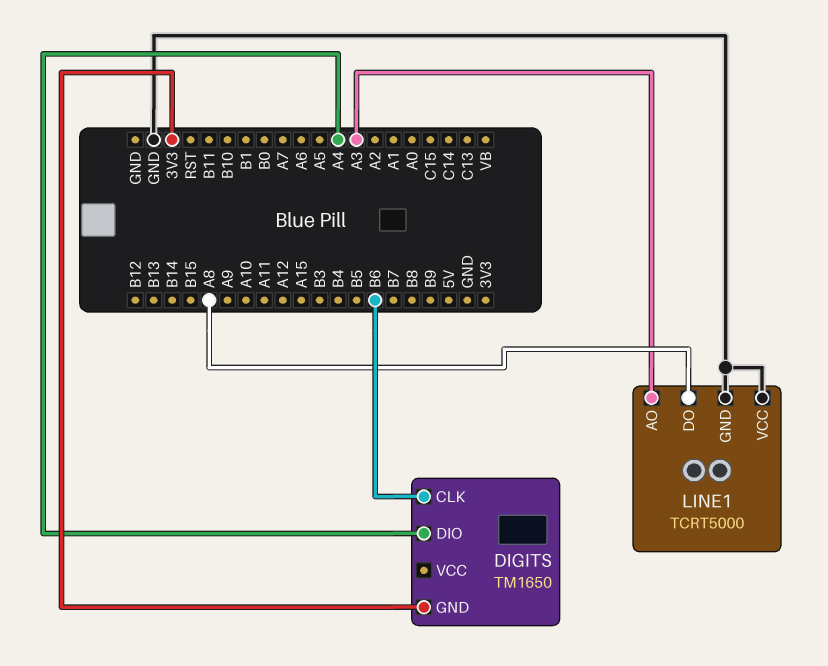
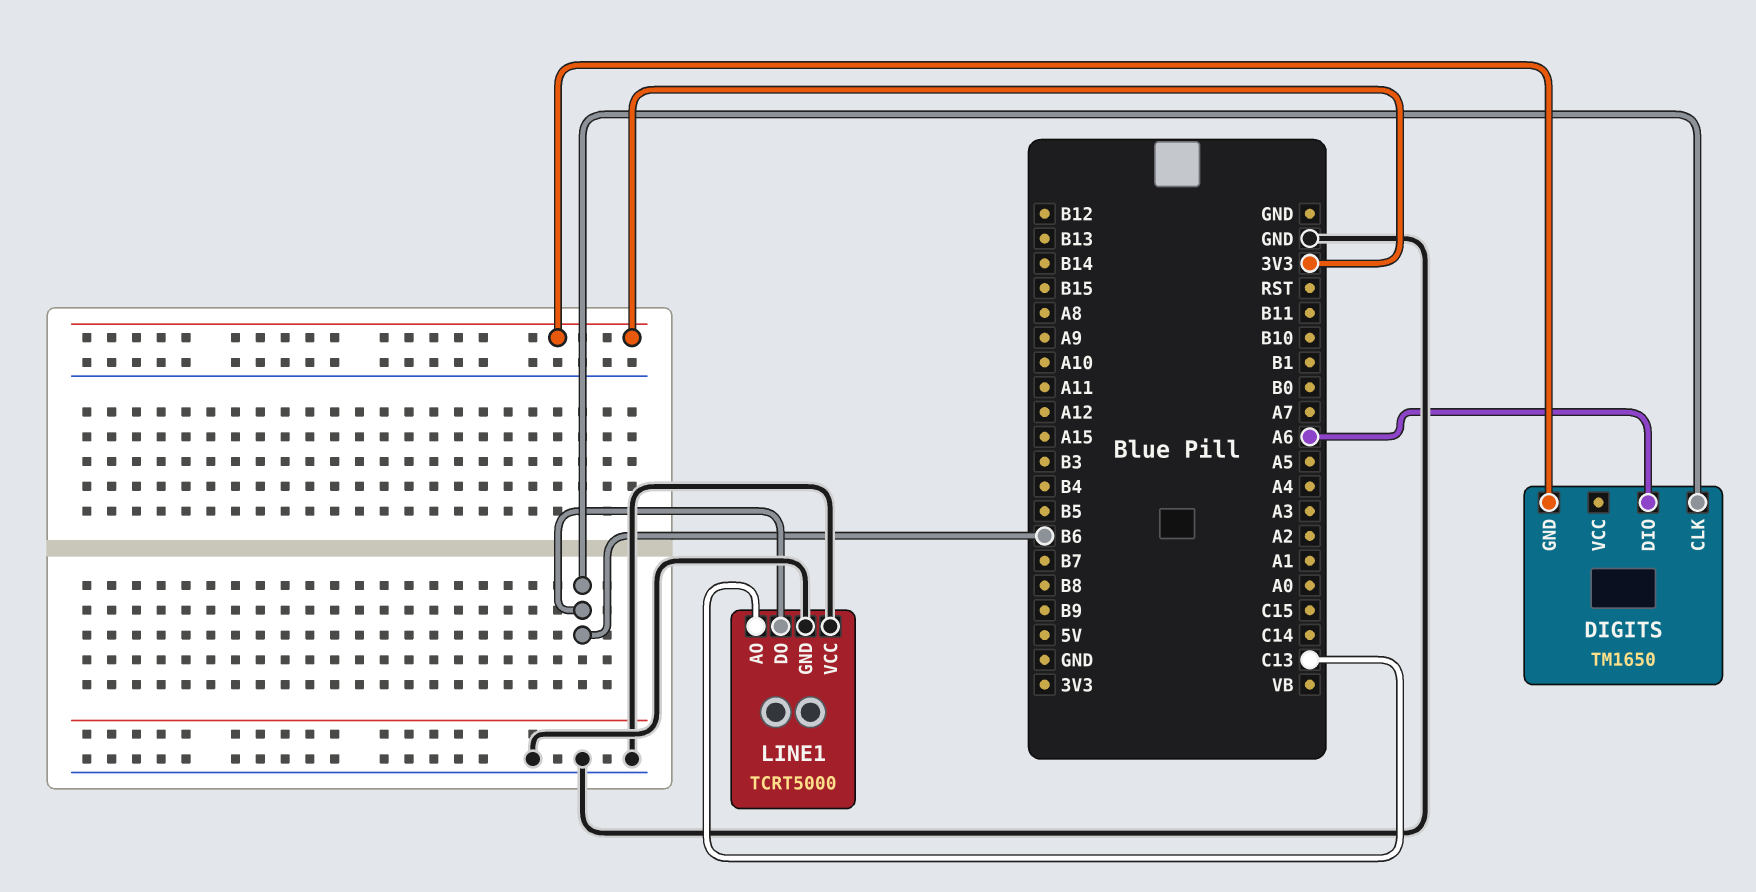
DIGITS pin DIO: A4 -> A6
LINE1 pin AO: A3 -> C13
LINE1 pin DO: A8 -> B6

